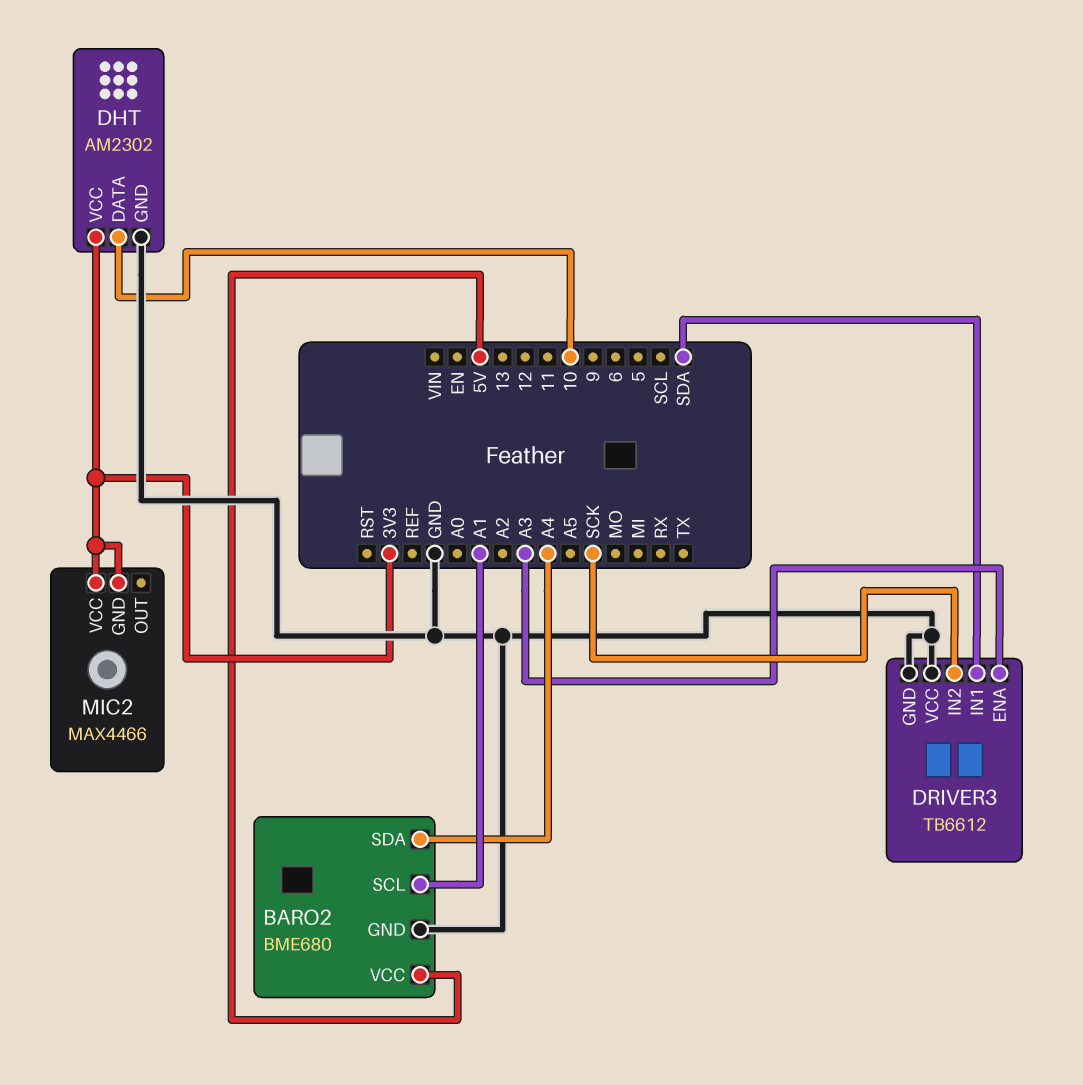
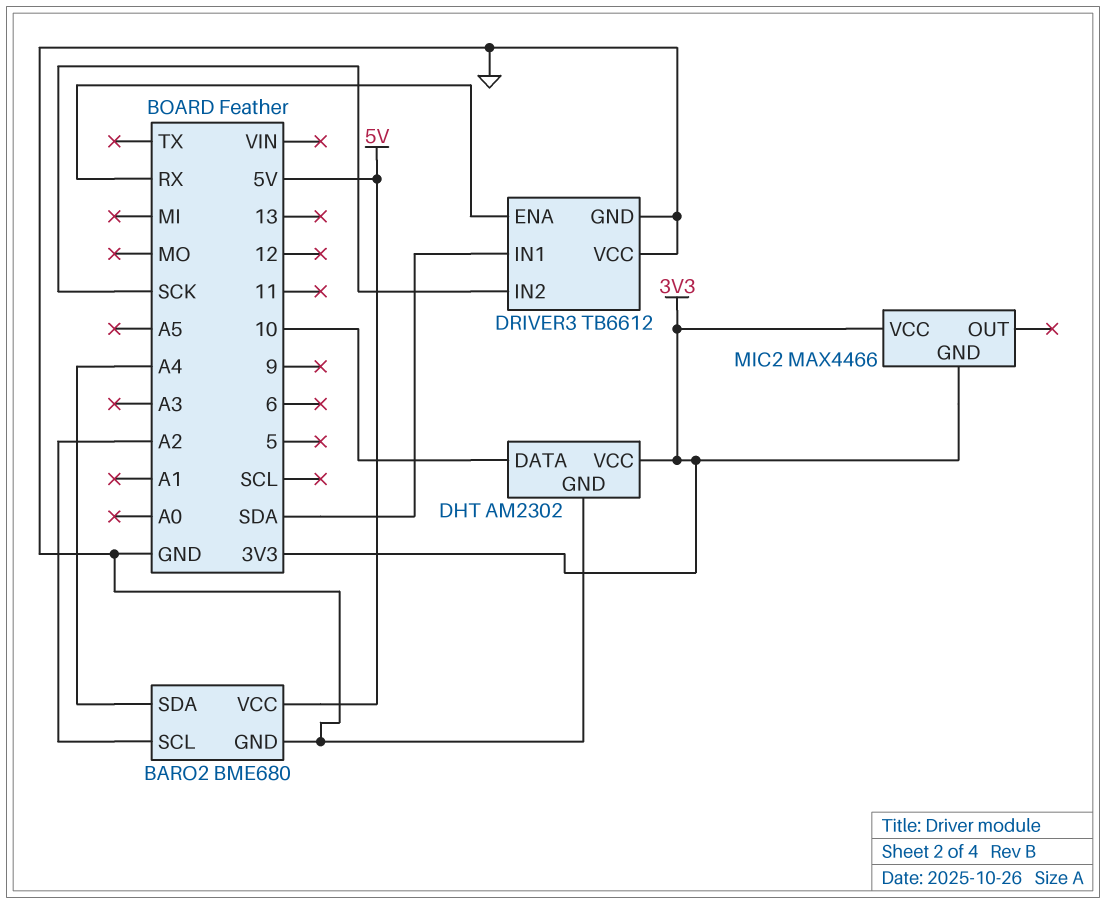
BARO2 pin SCL: A1 -> A2
DRIVER3 pin ENA: A3 -> RX

